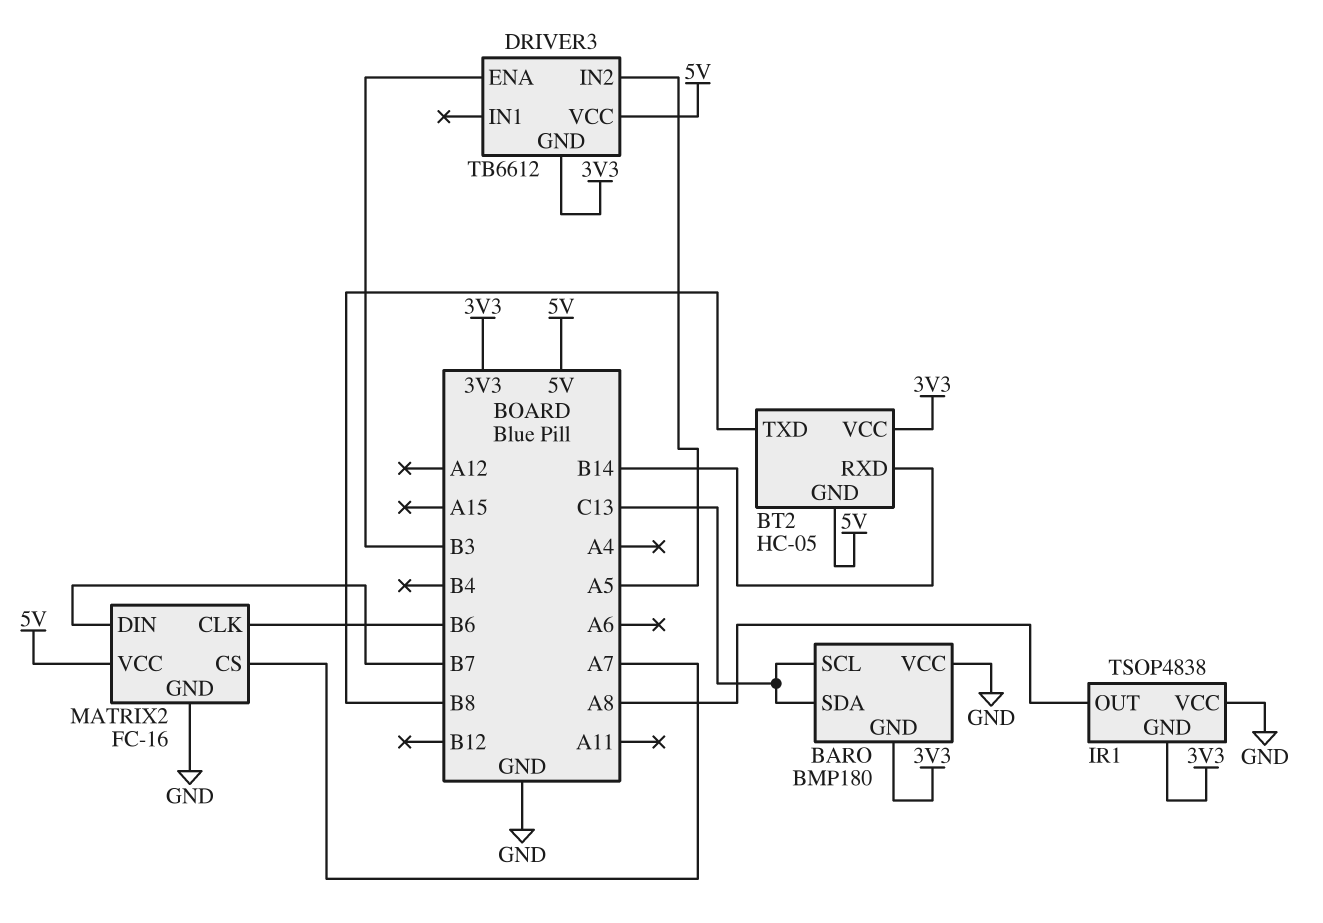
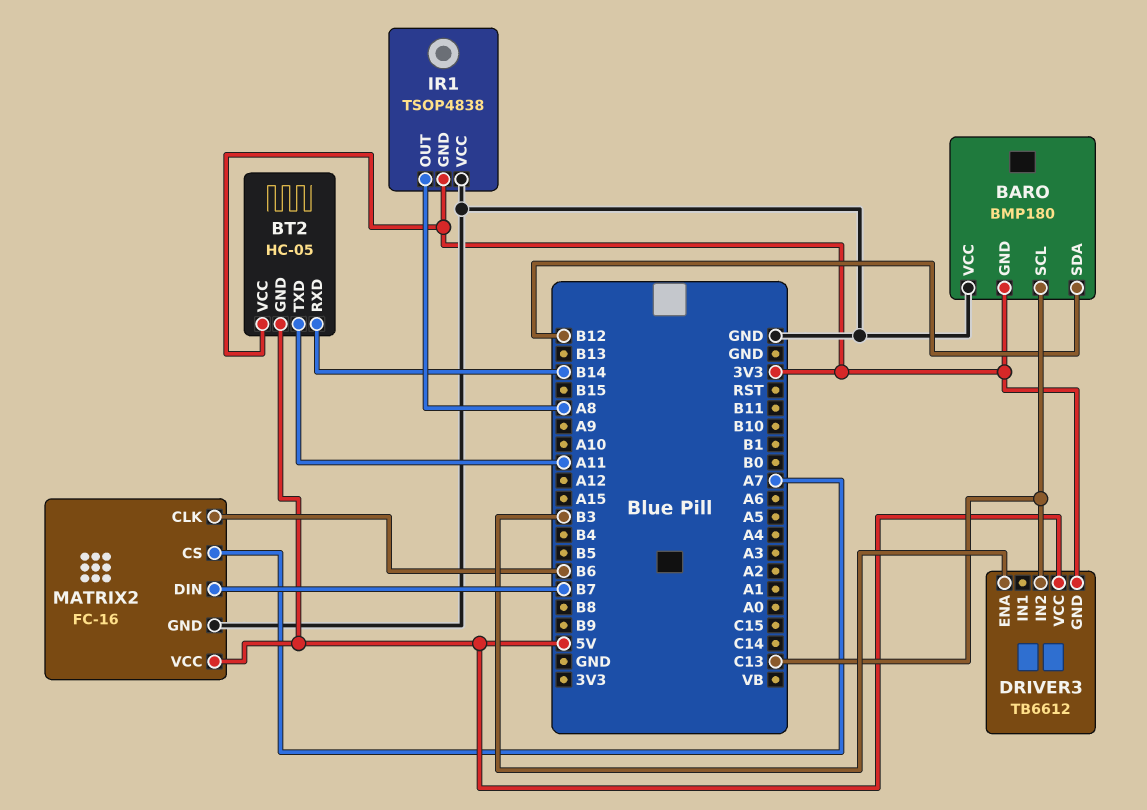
BARO pin SDA: C13 -> B12
BT2 pin TXD: B8 -> A11
DRIVER3 pin IN2: A5 -> C13

